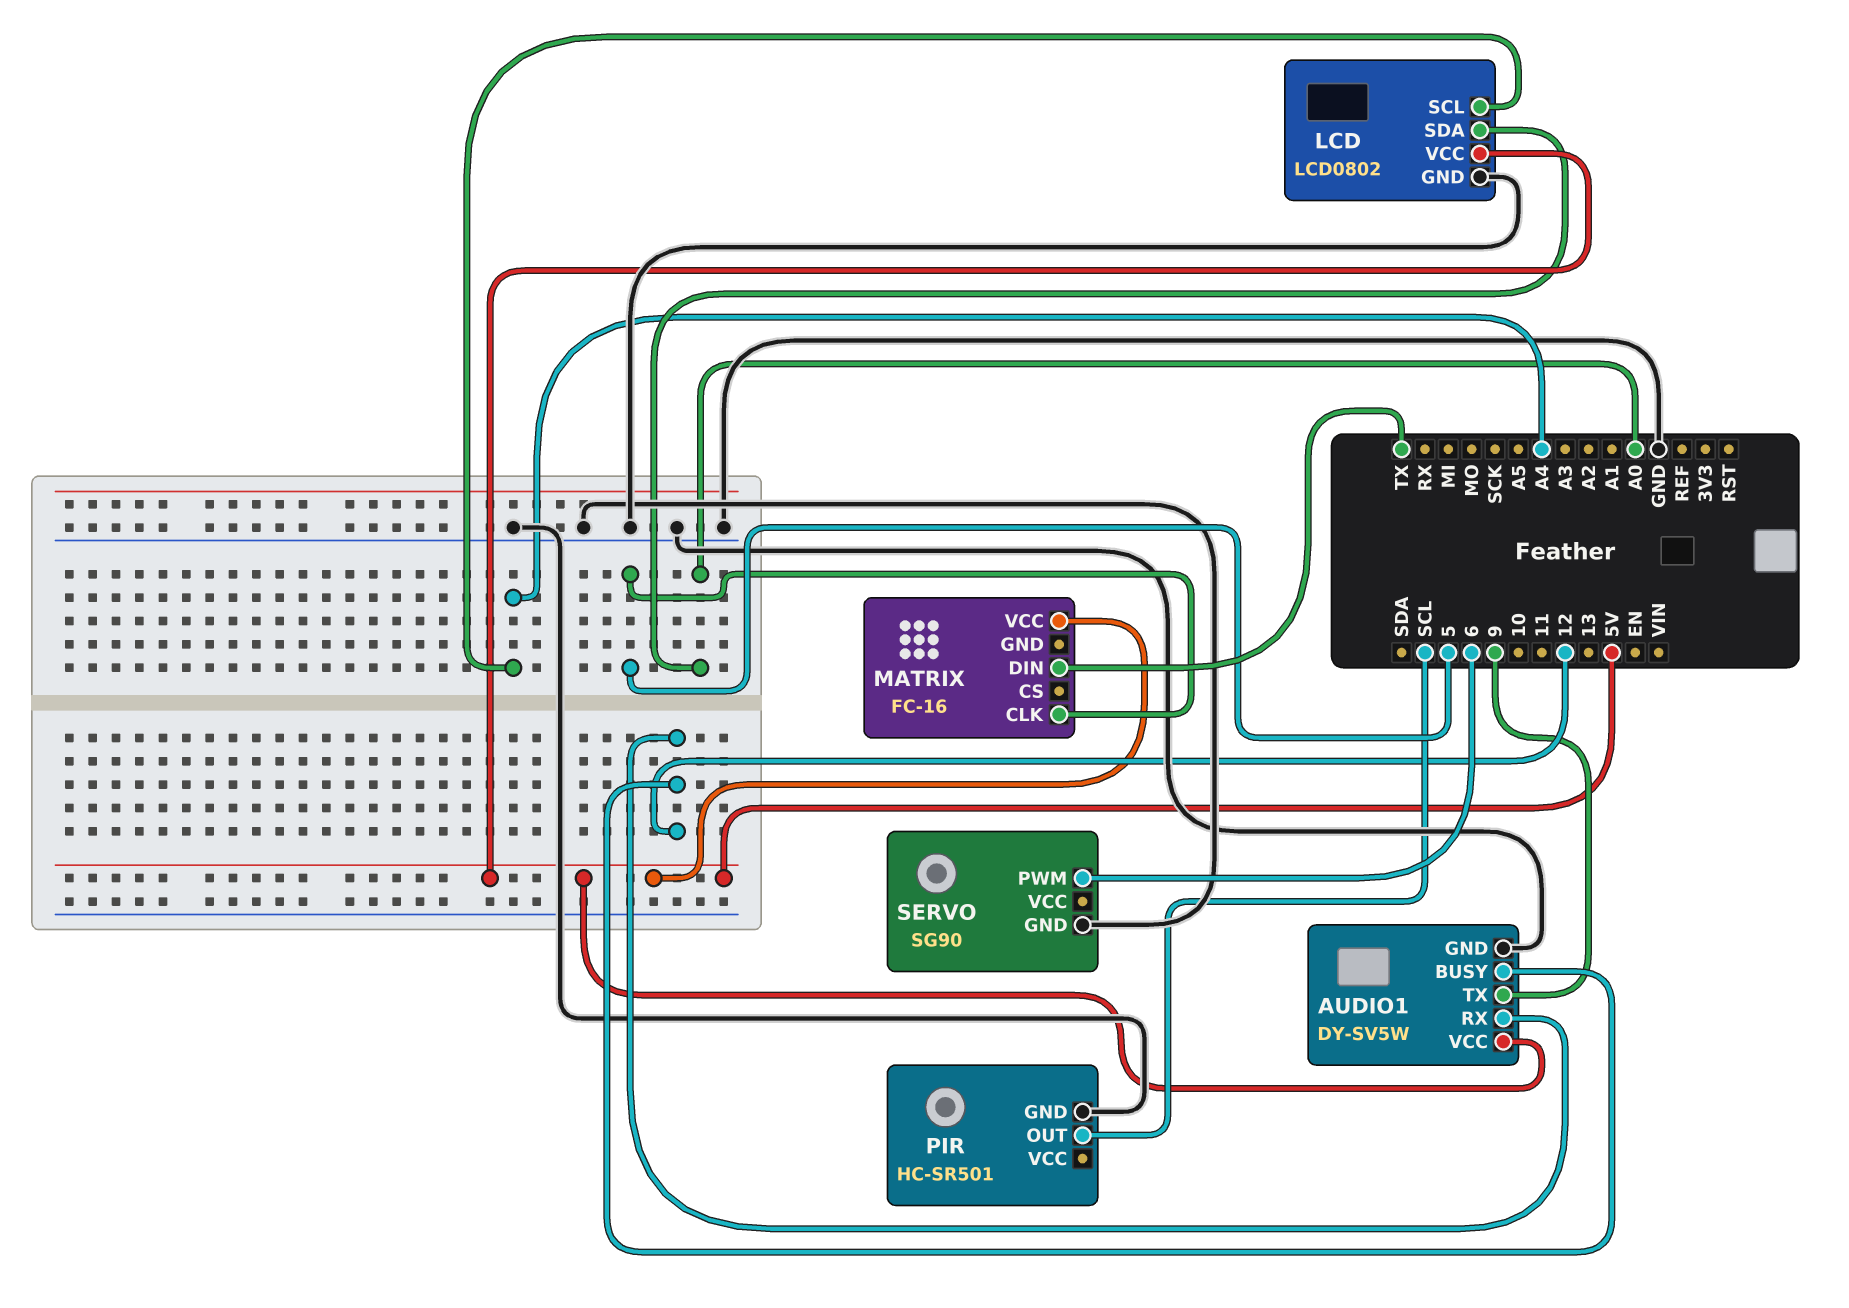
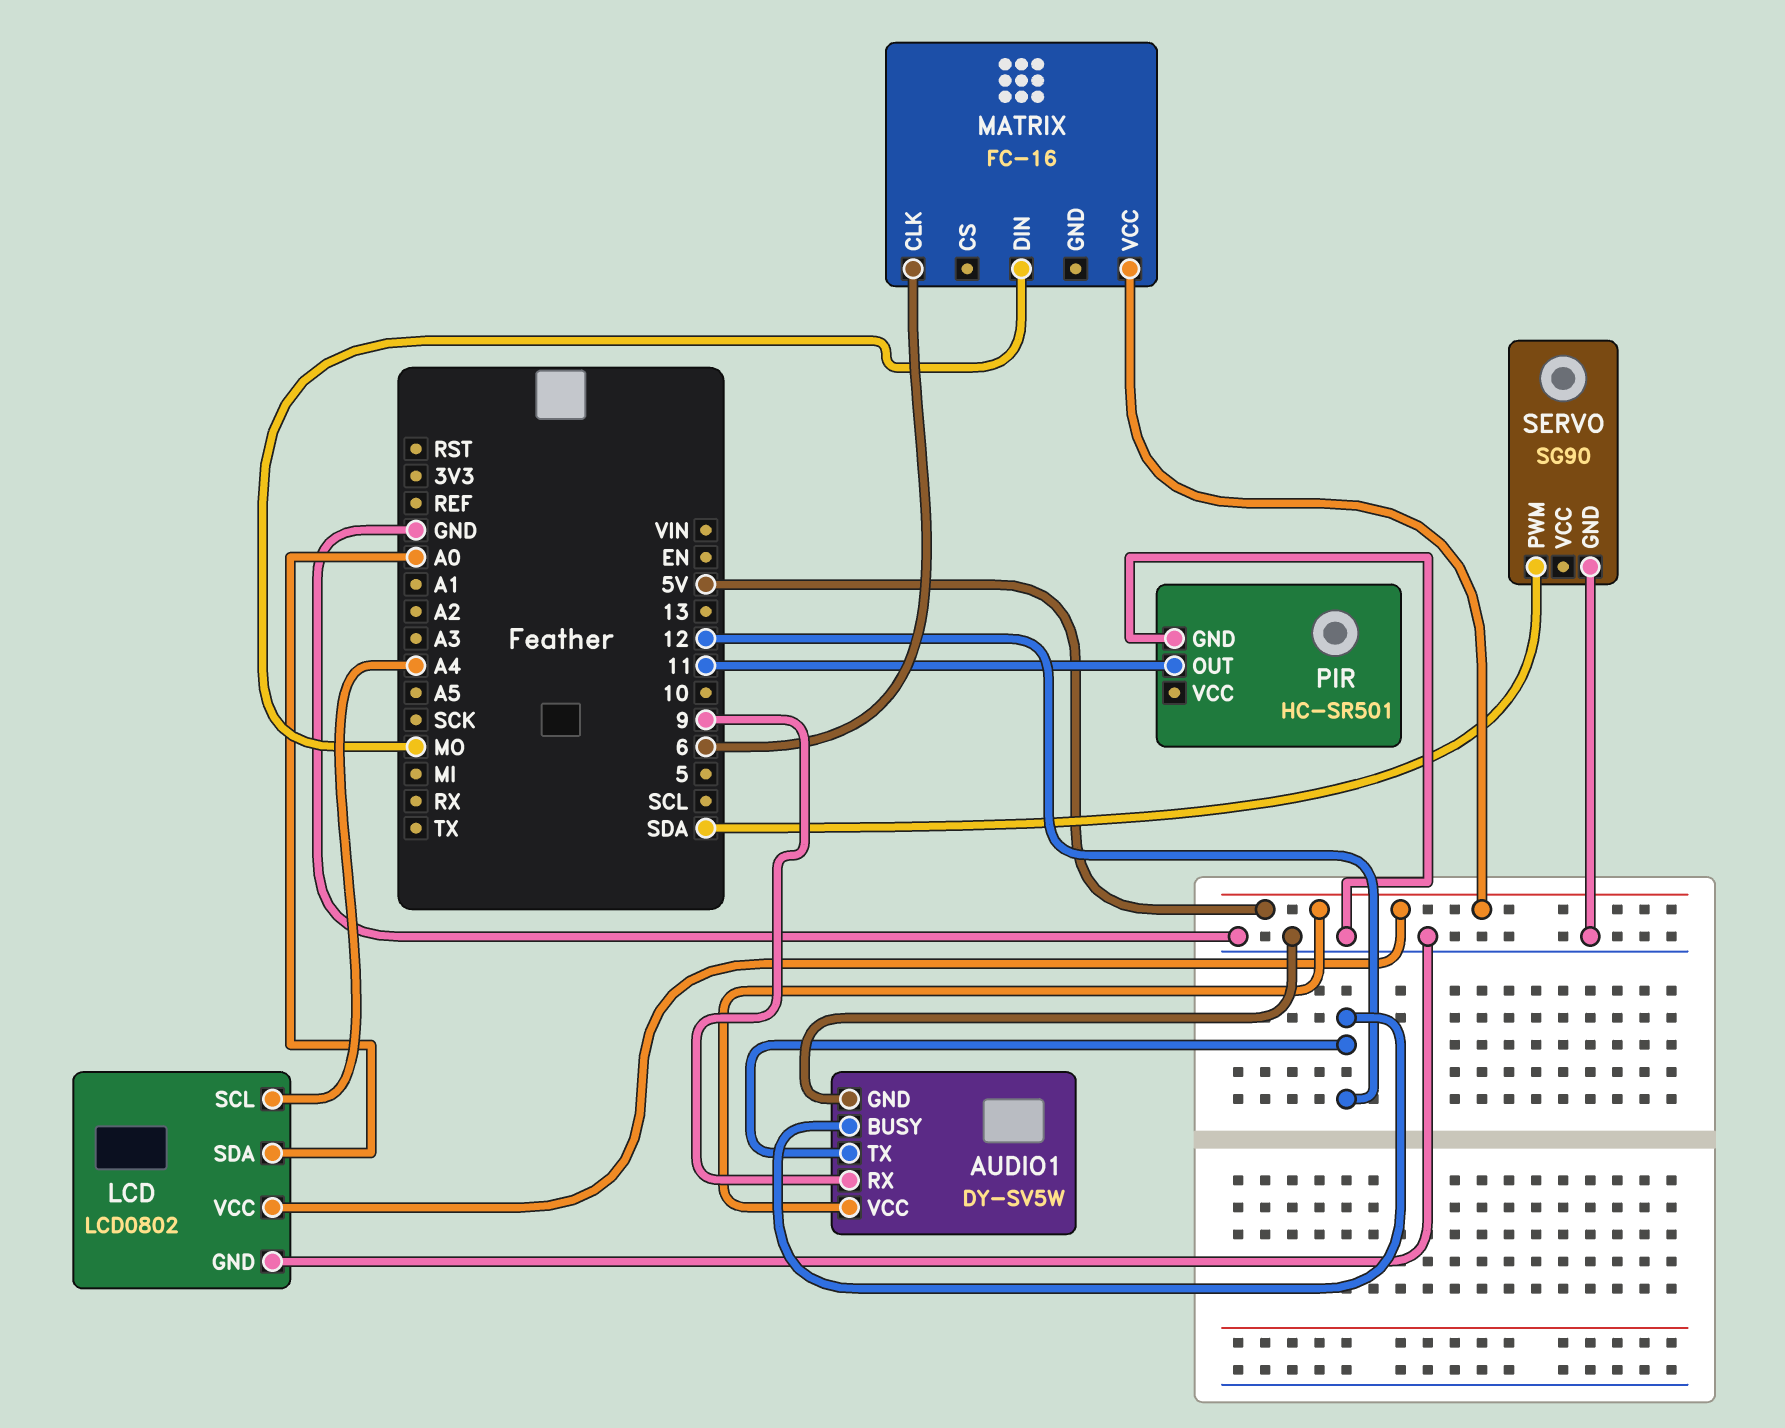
AUDIO1 pin RX: 12 -> 9
AUDIO1 pin TX: 9 -> 12
MATRIX pin CLK: 5 -> 6
MATRIX pin DIN: TX -> MO
PIR pin OUT: SCL -> 11
SERVO pin PWM: 6 -> SDA

